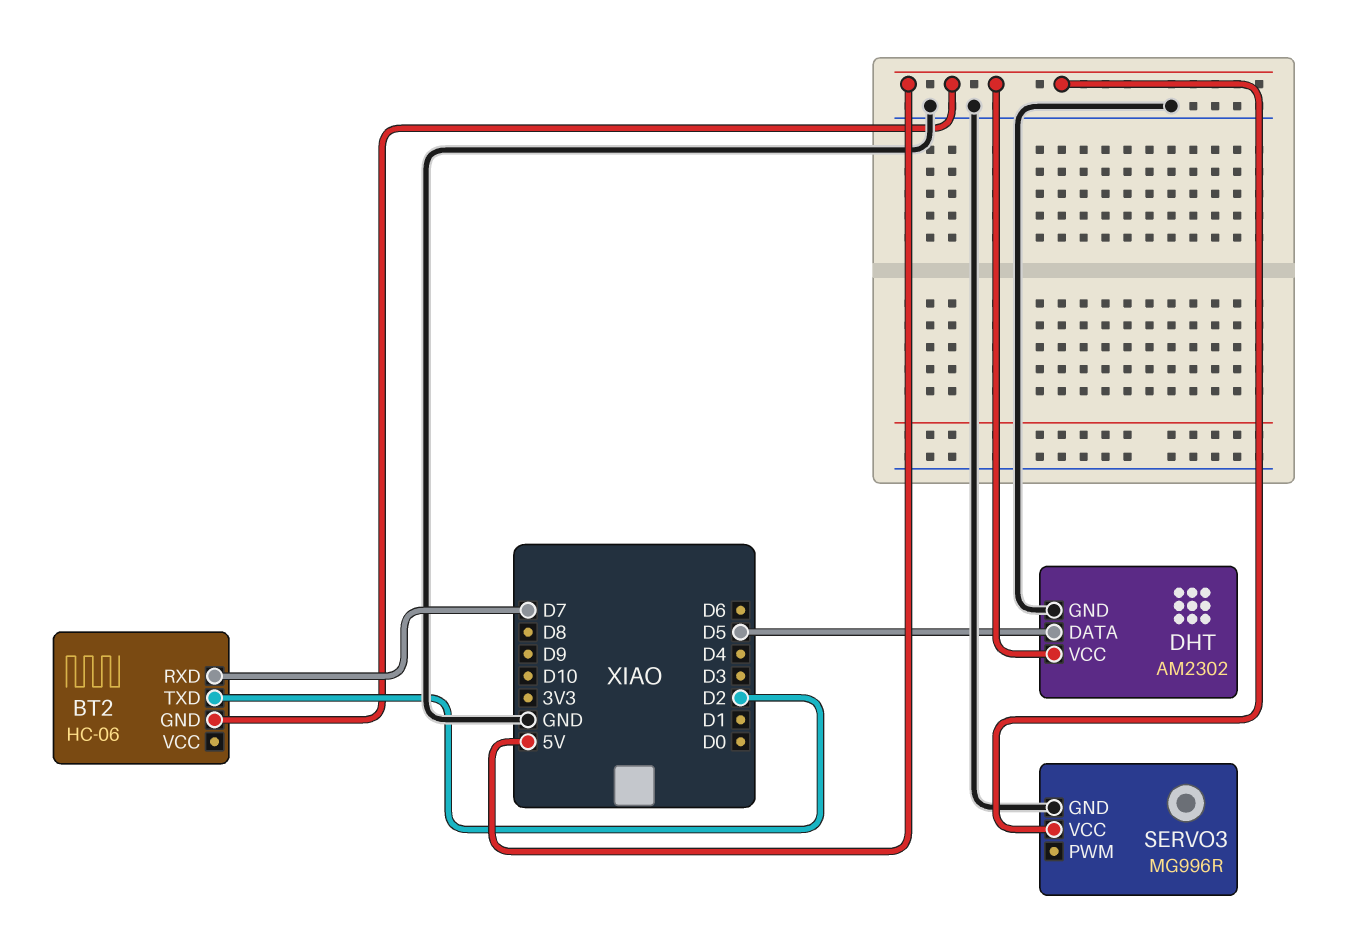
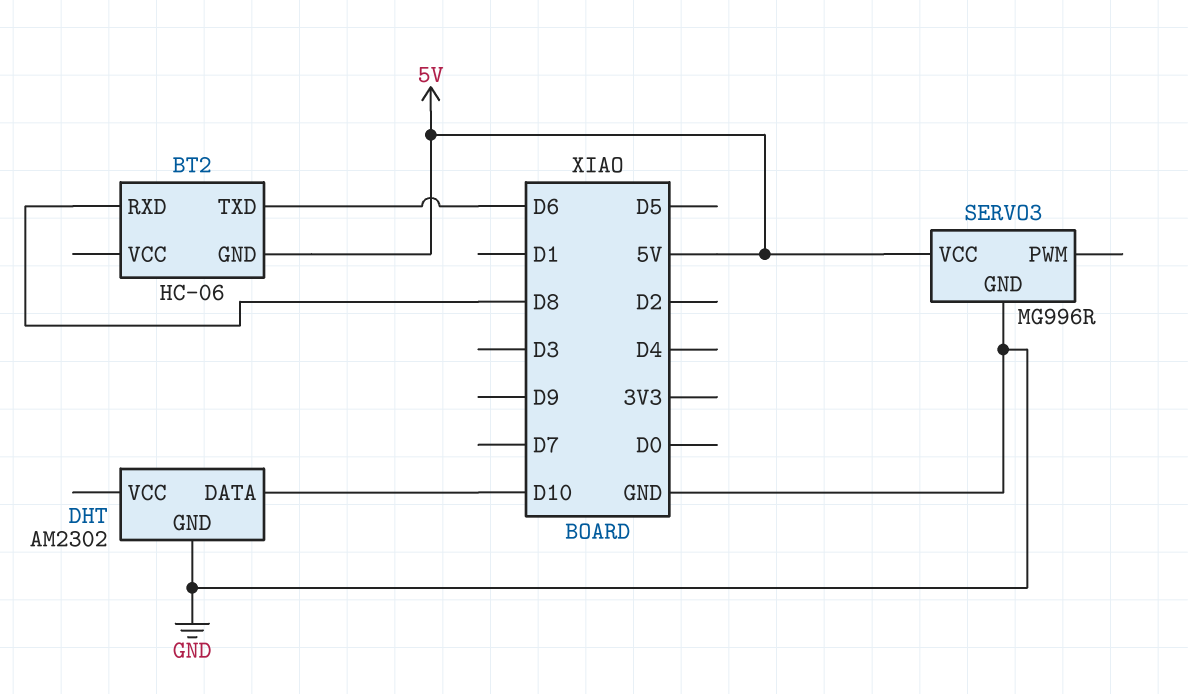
BT2 pin RXD: D7 -> D8
BT2 pin TXD: D2 -> D6
DHT pin DATA: D5 -> D10
DHT pin VCC: 5V -> none

